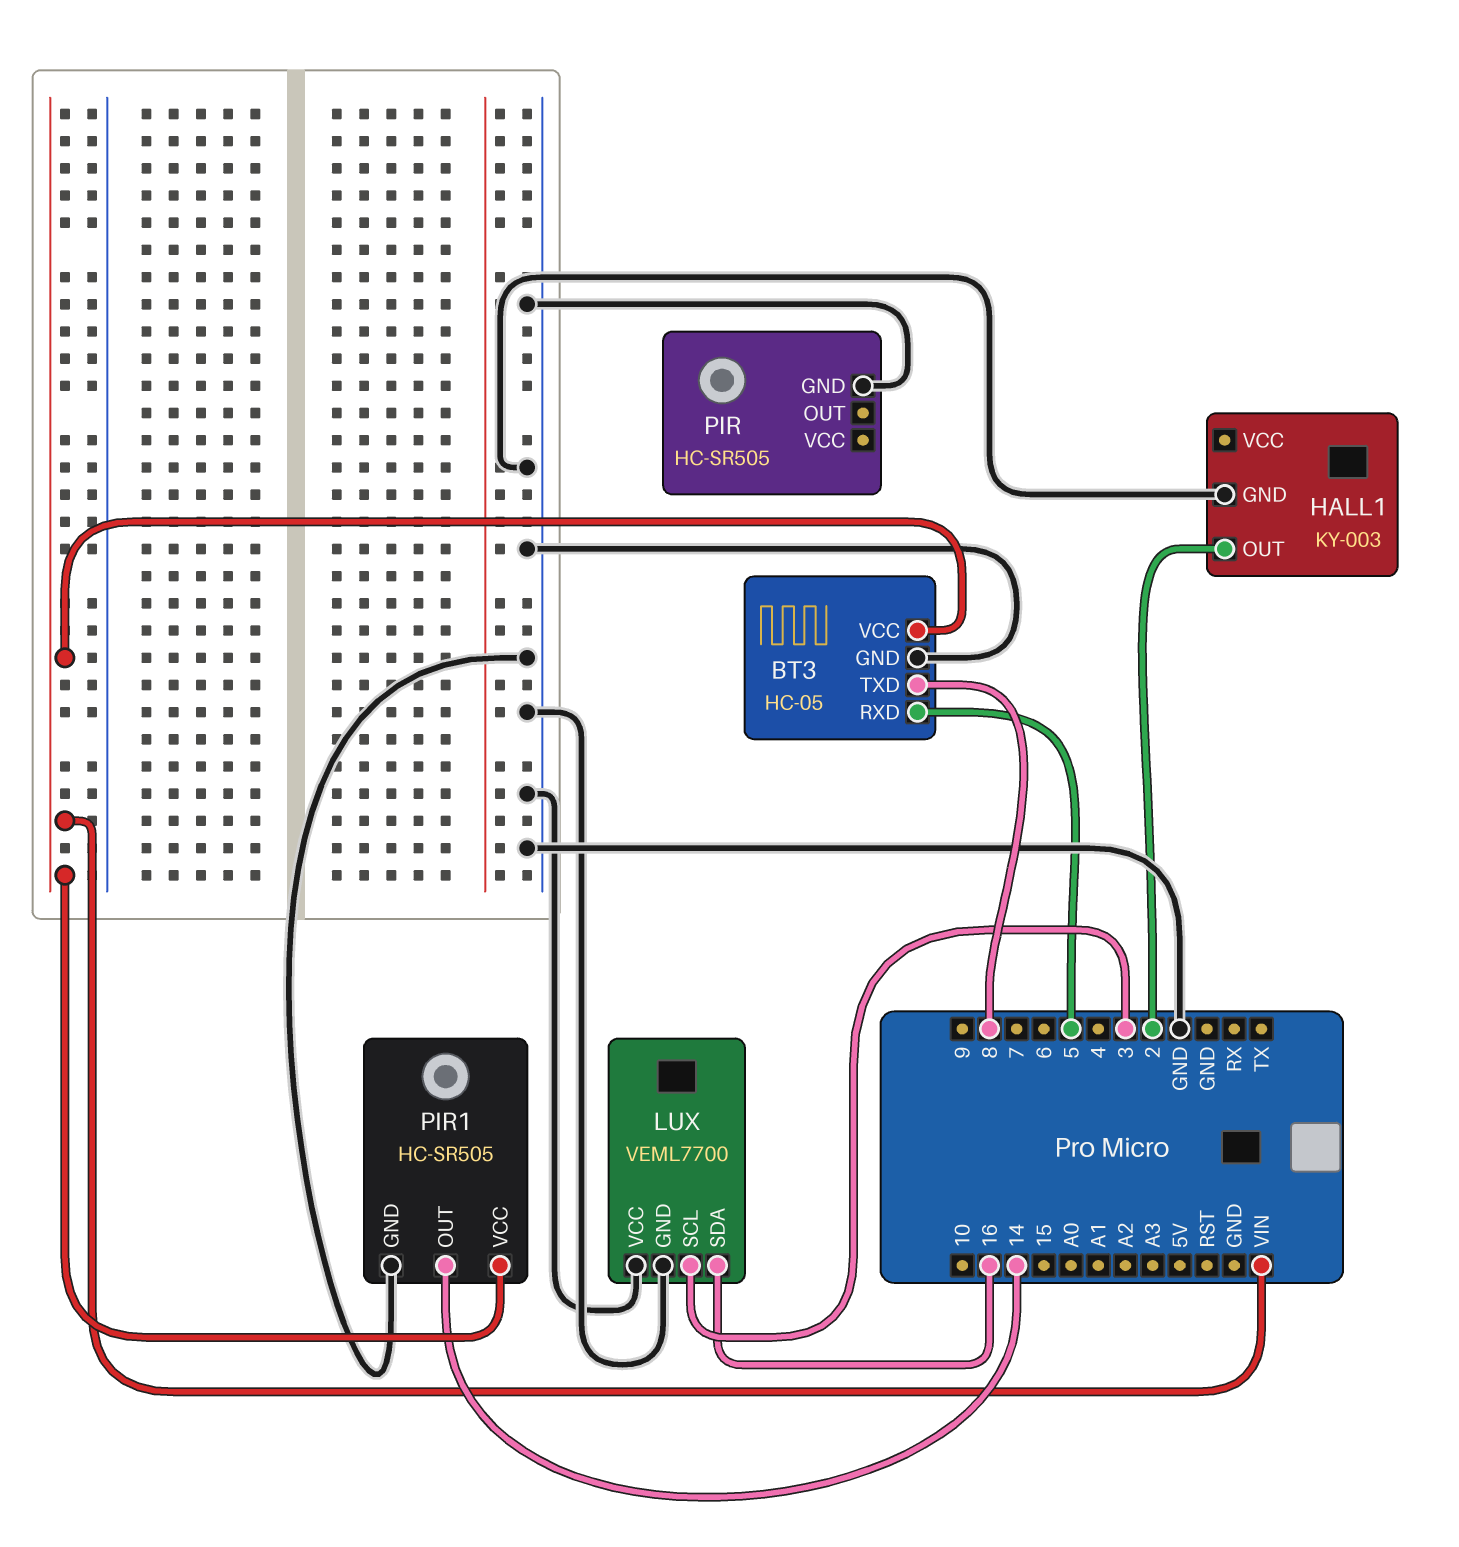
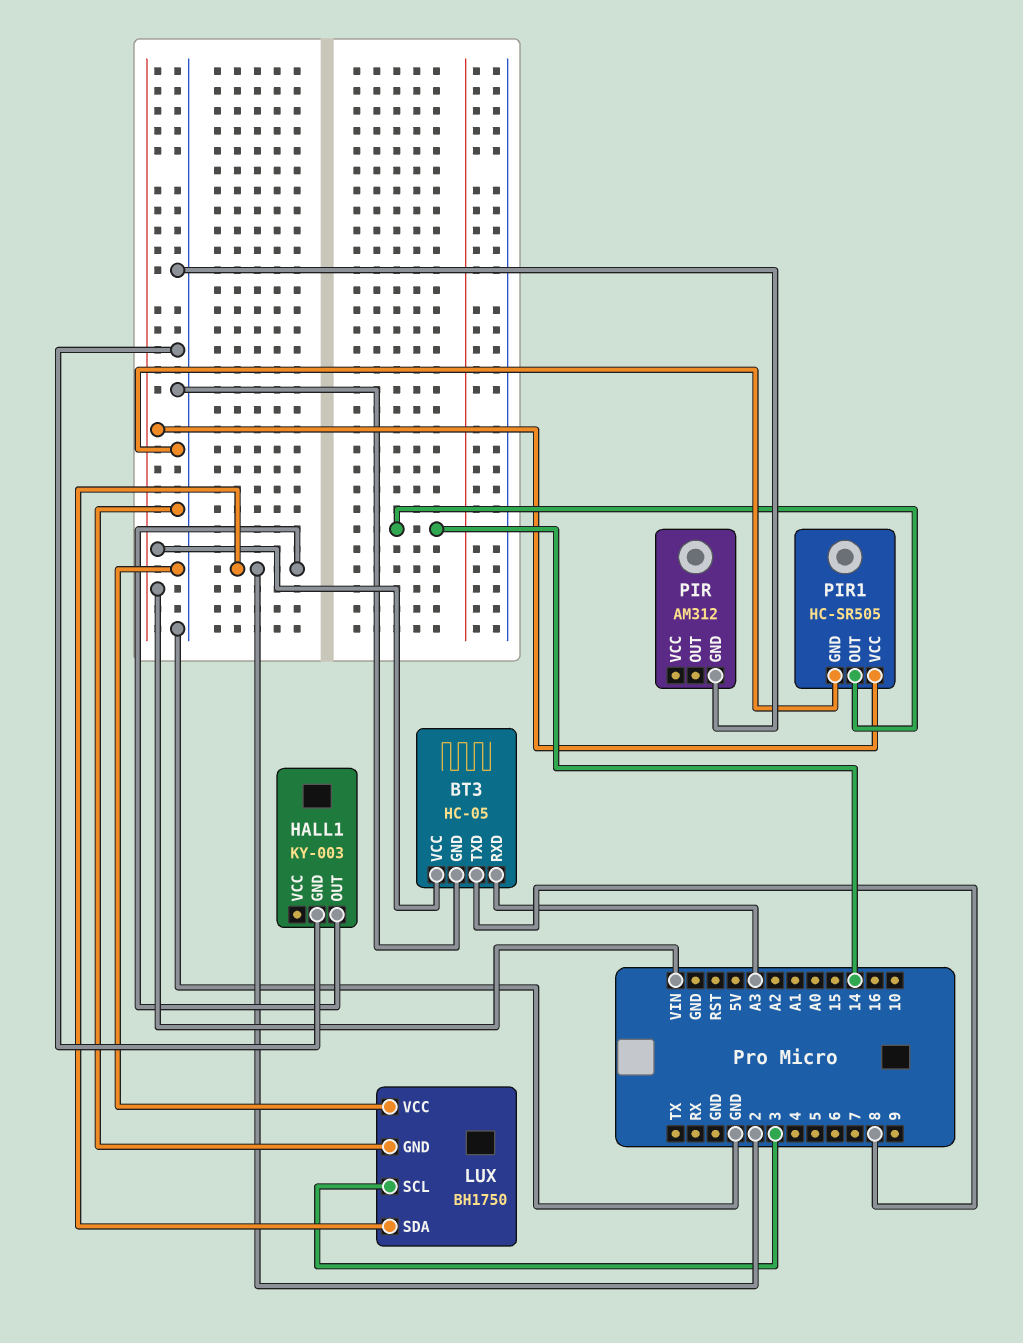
BT3 pin RXD: 5 -> A3
LUX: VEML7700 -> BH1750
LUX pin SDA: 16 -> 2
PIR: HC-SR505 -> AM312

